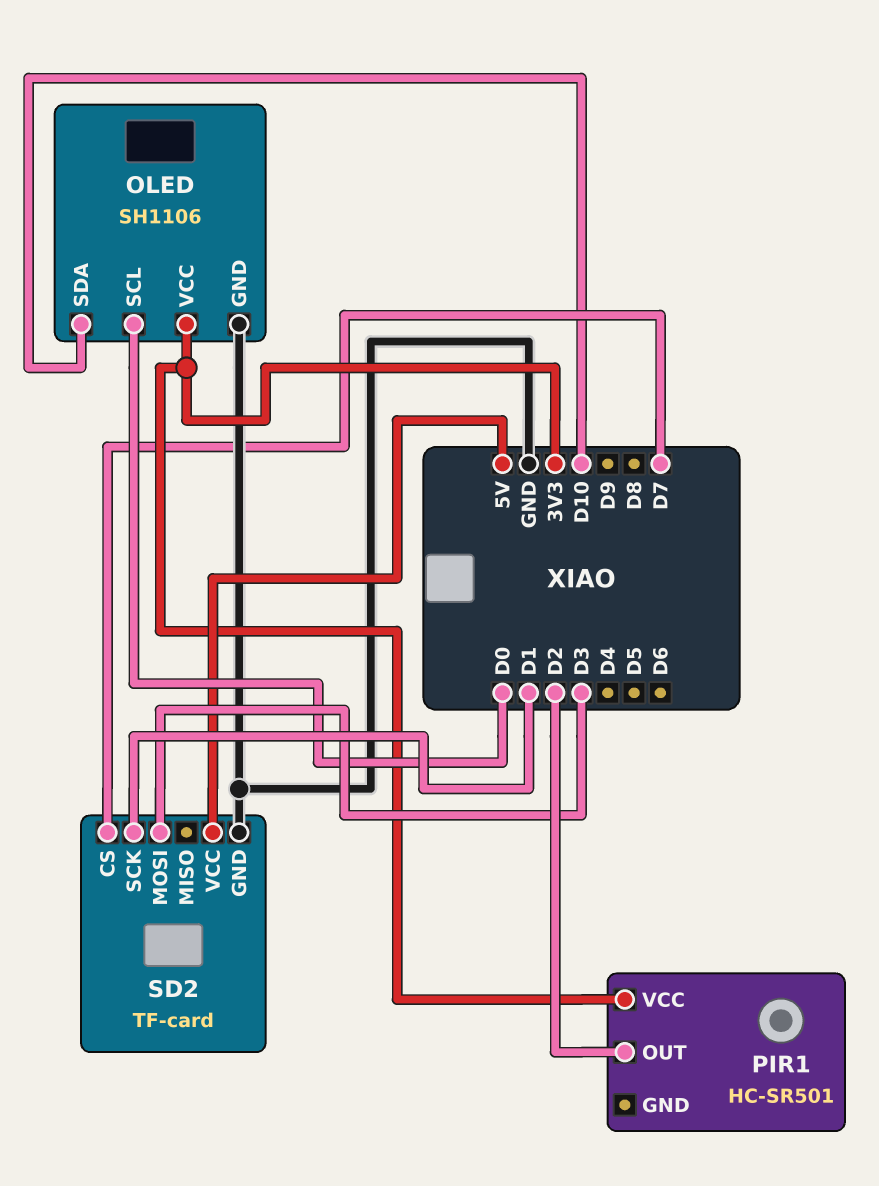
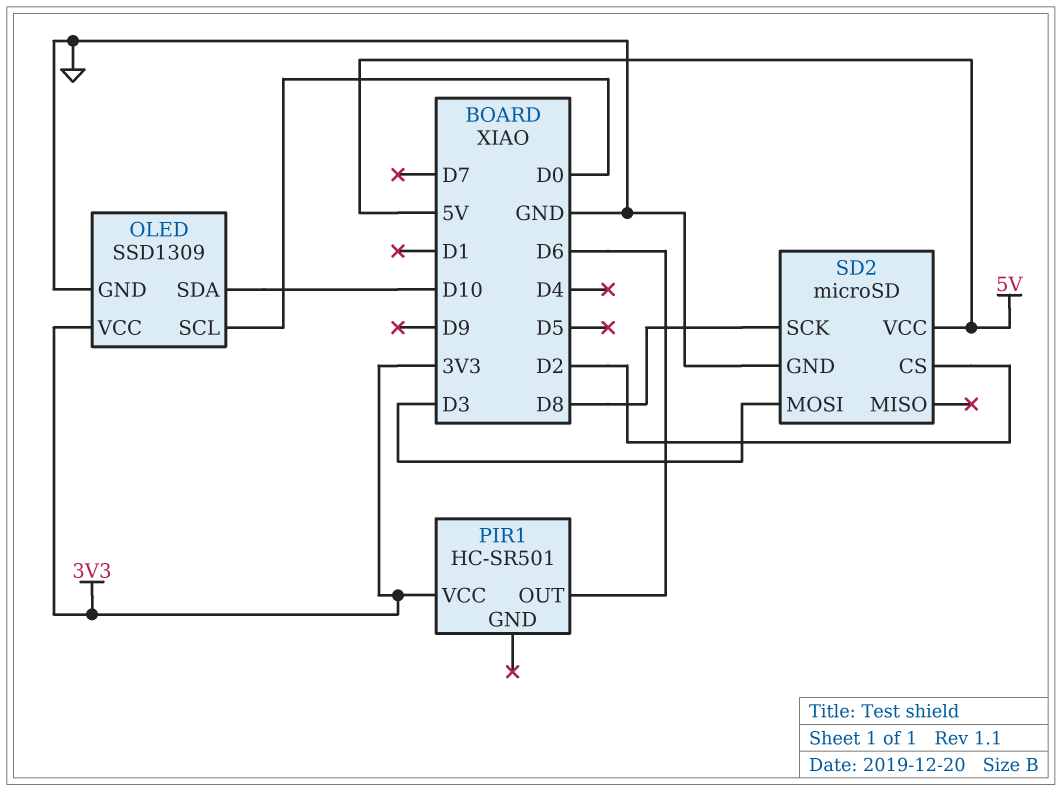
OLED: SH1106 -> SSD1309
PIR1 pin OUT: D2 -> D6
SD2: TF-card -> microSD
SD2 pin CS: D7 -> D2
SD2 pin SCK: D1 -> D8

